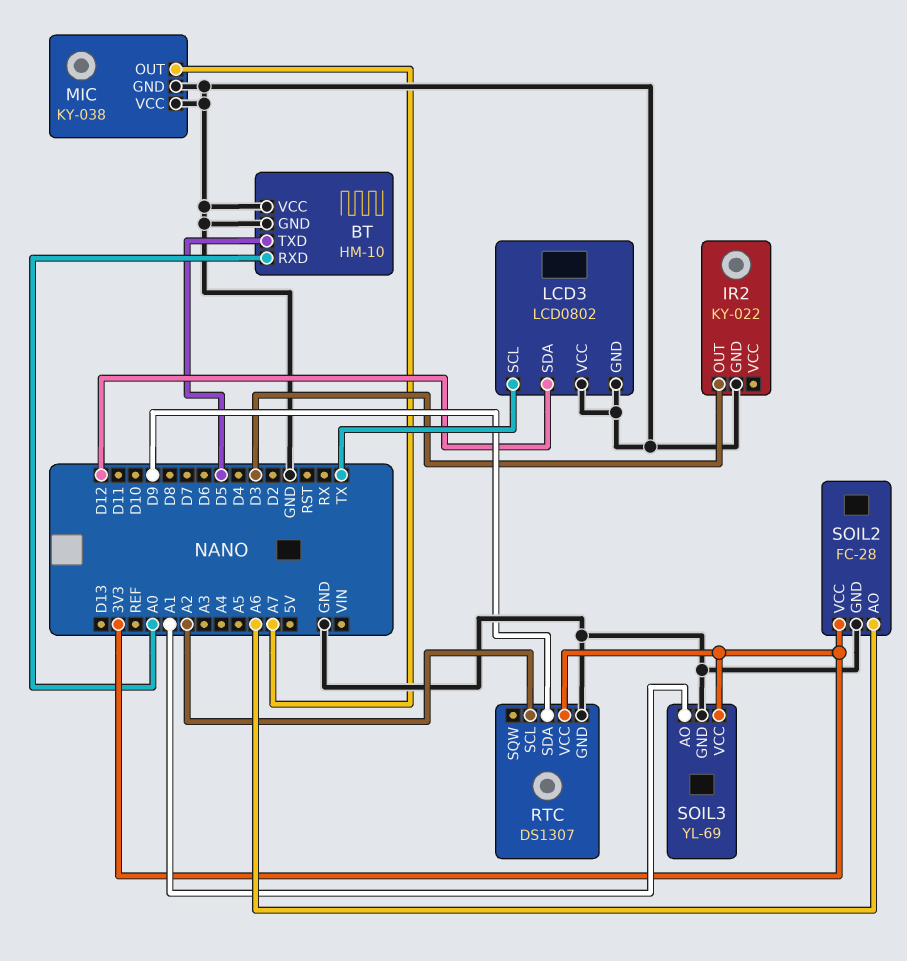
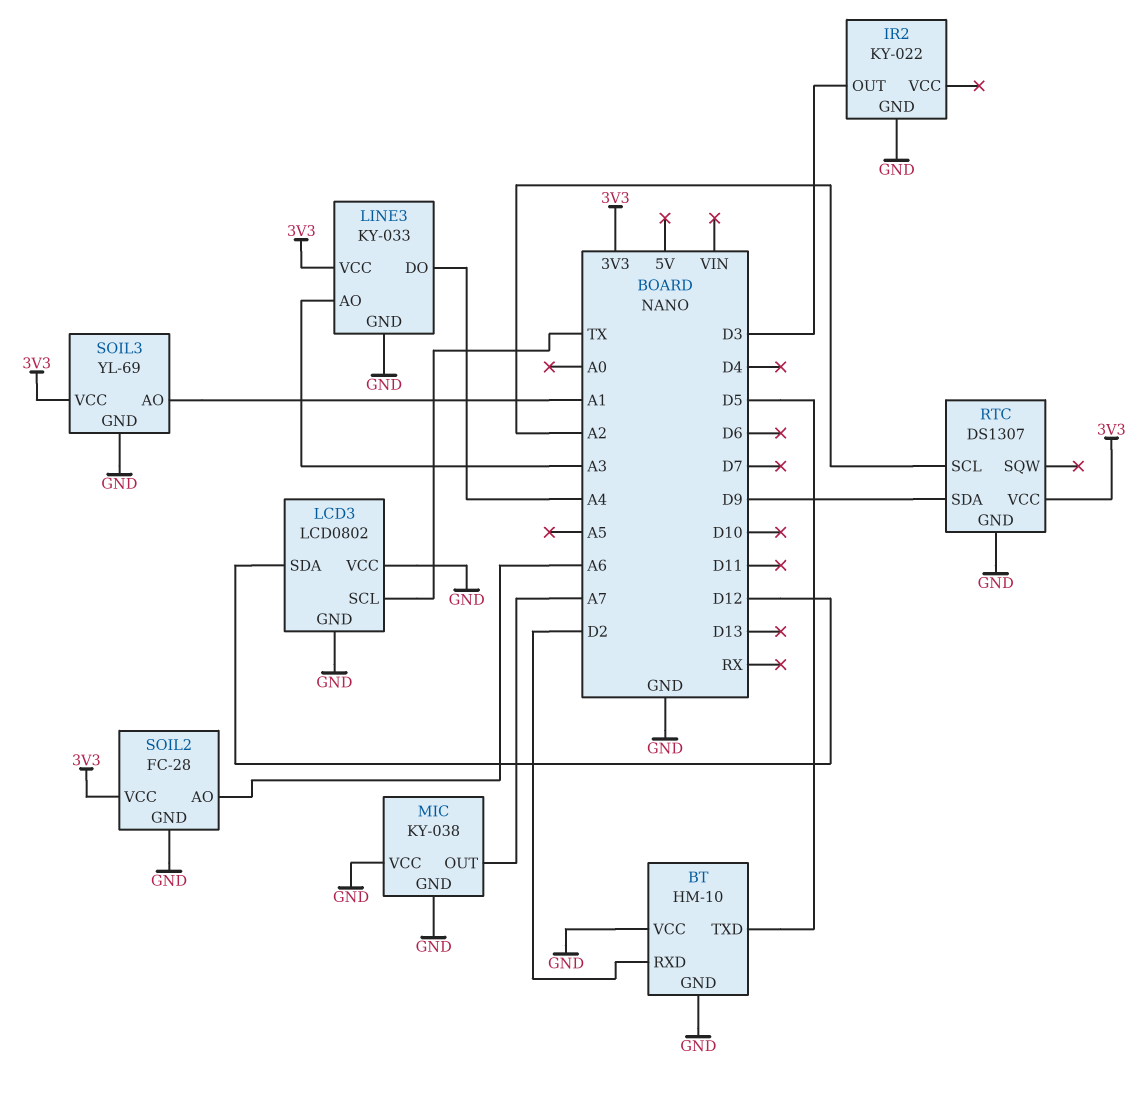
BT pin RXD: A0 -> D2
LINE3: none -> KY-033
LINE3 pin AO: none -> A3
LINE3 pin DO: none -> A4
LINE3 pin GND: none -> GND
LINE3 pin VCC: none -> 3V3

